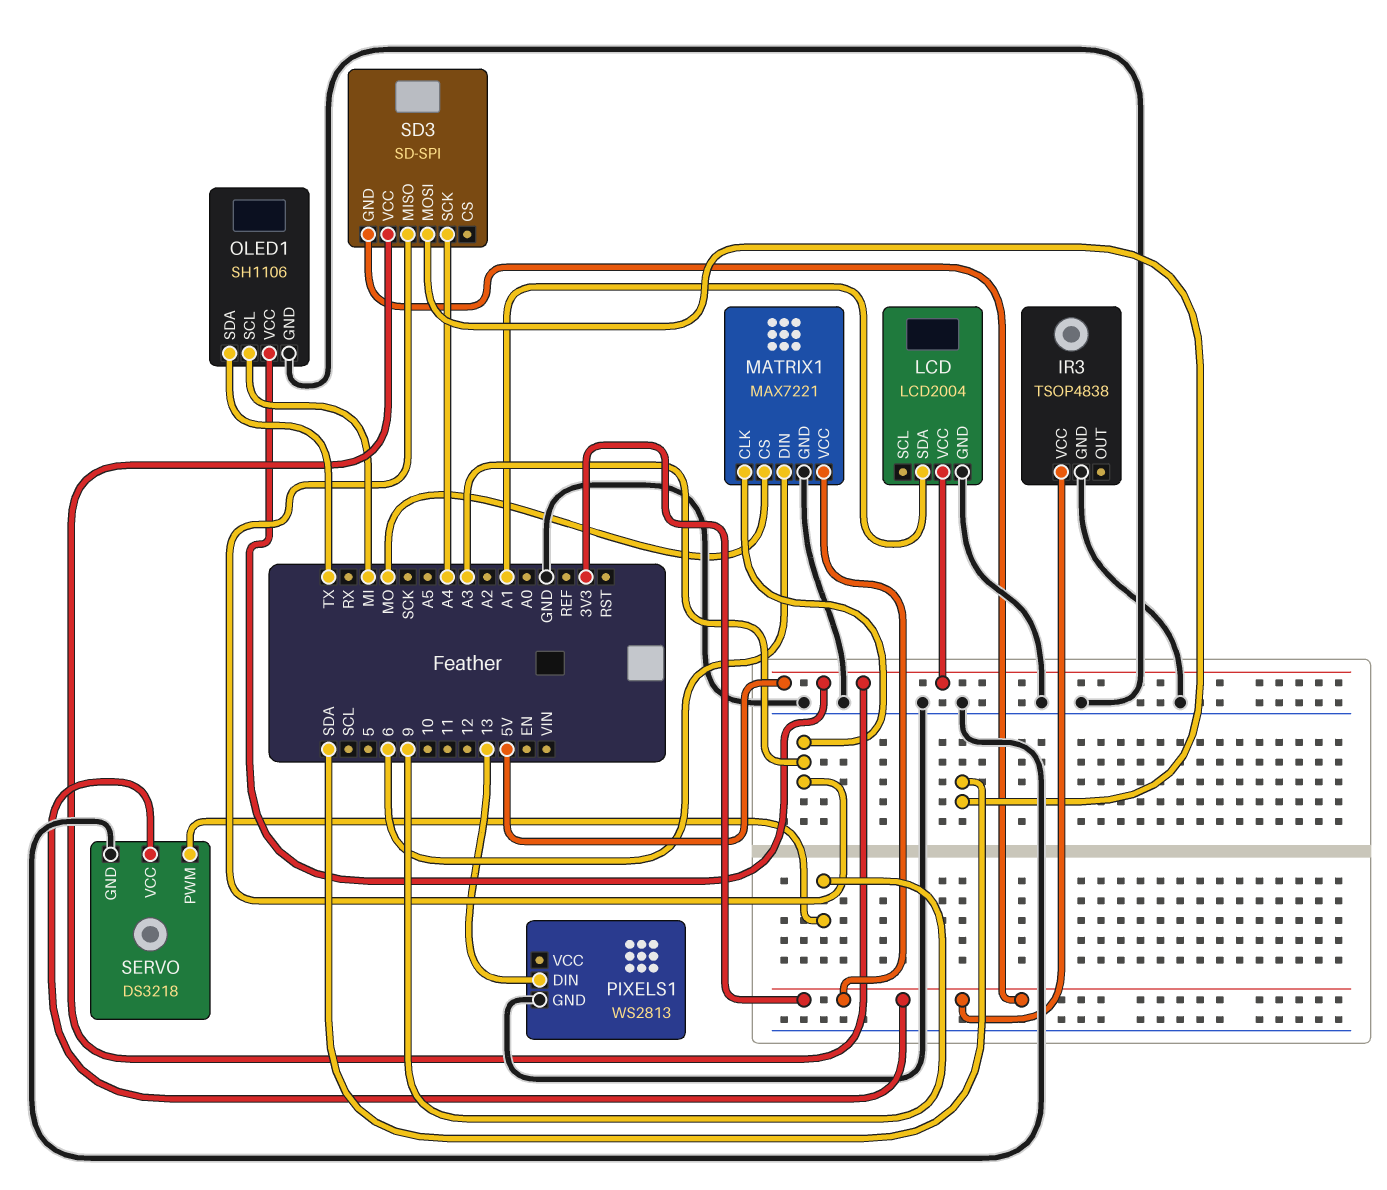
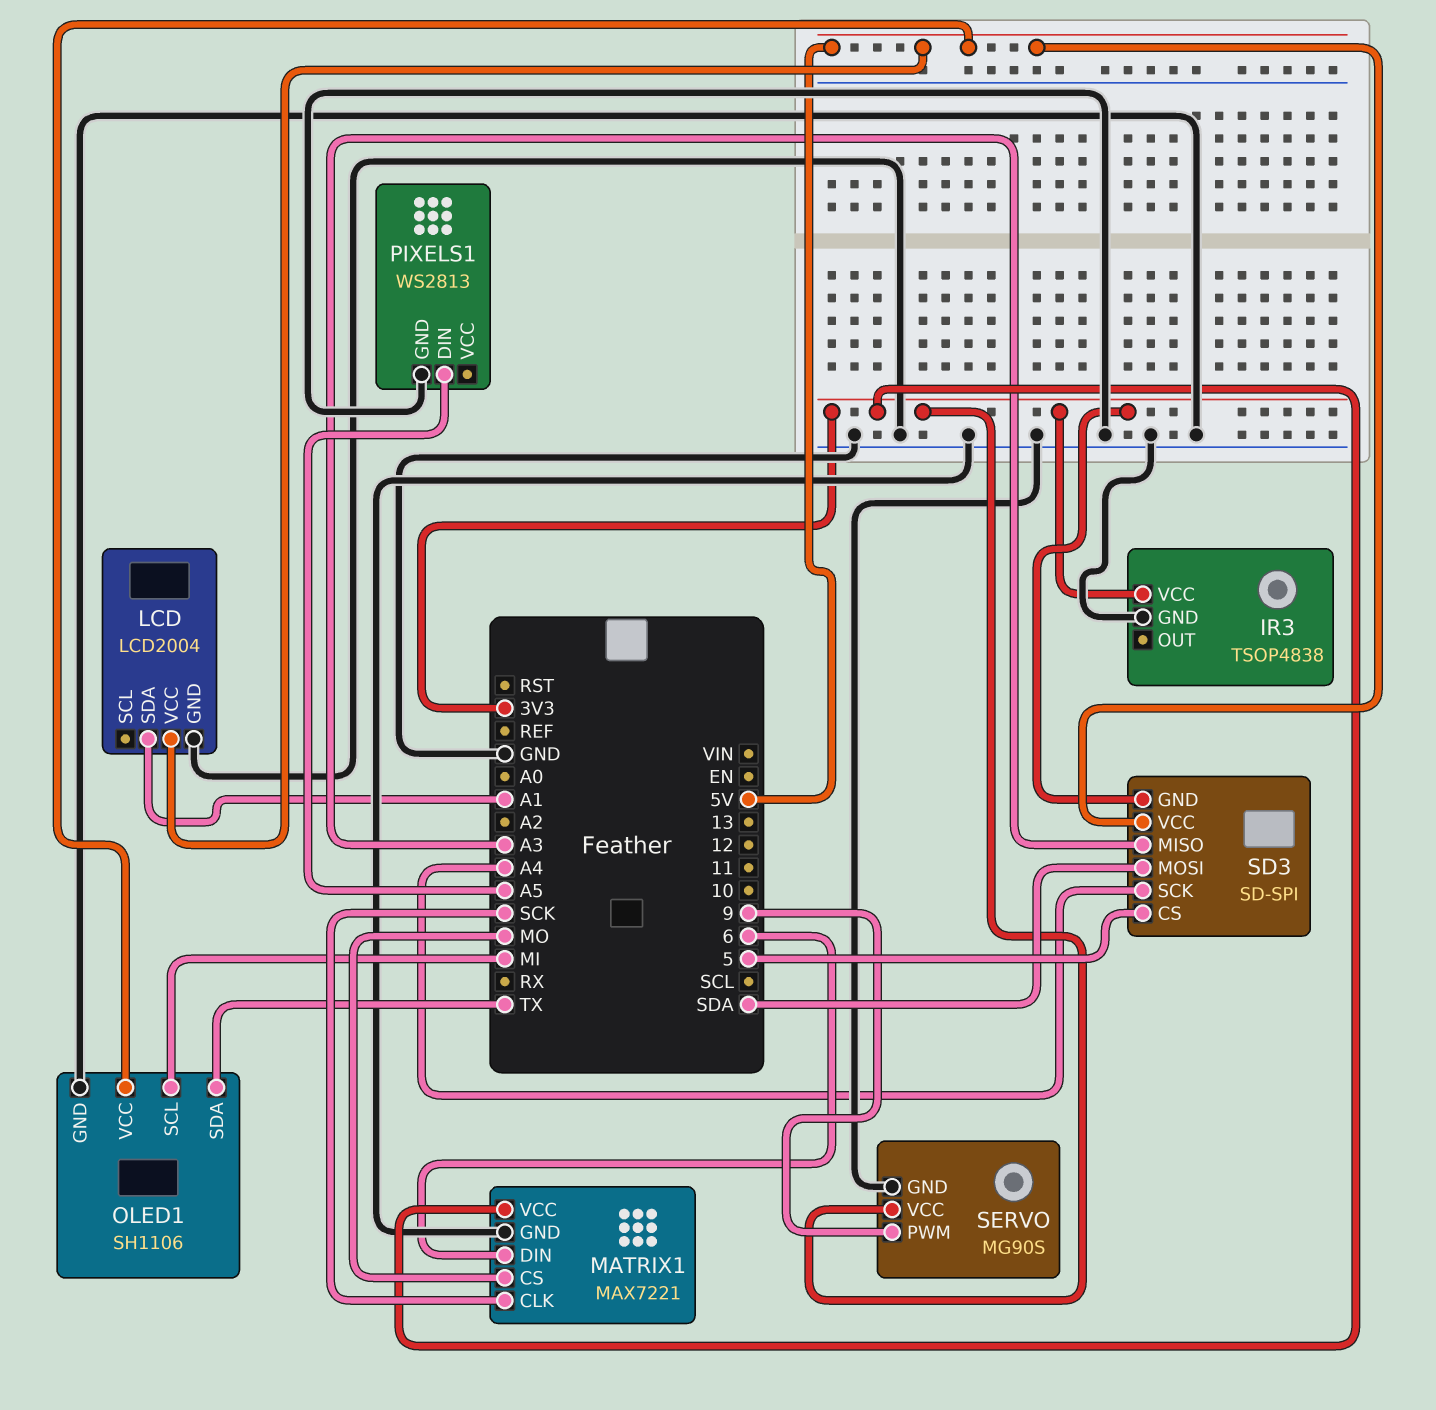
MATRIX1 pin CLK: A3 -> SCK
PIXELS1 pin DIN: 13 -> A5
SD3 pin CS: none -> 5
SERVO: DS3218 -> MG90S

